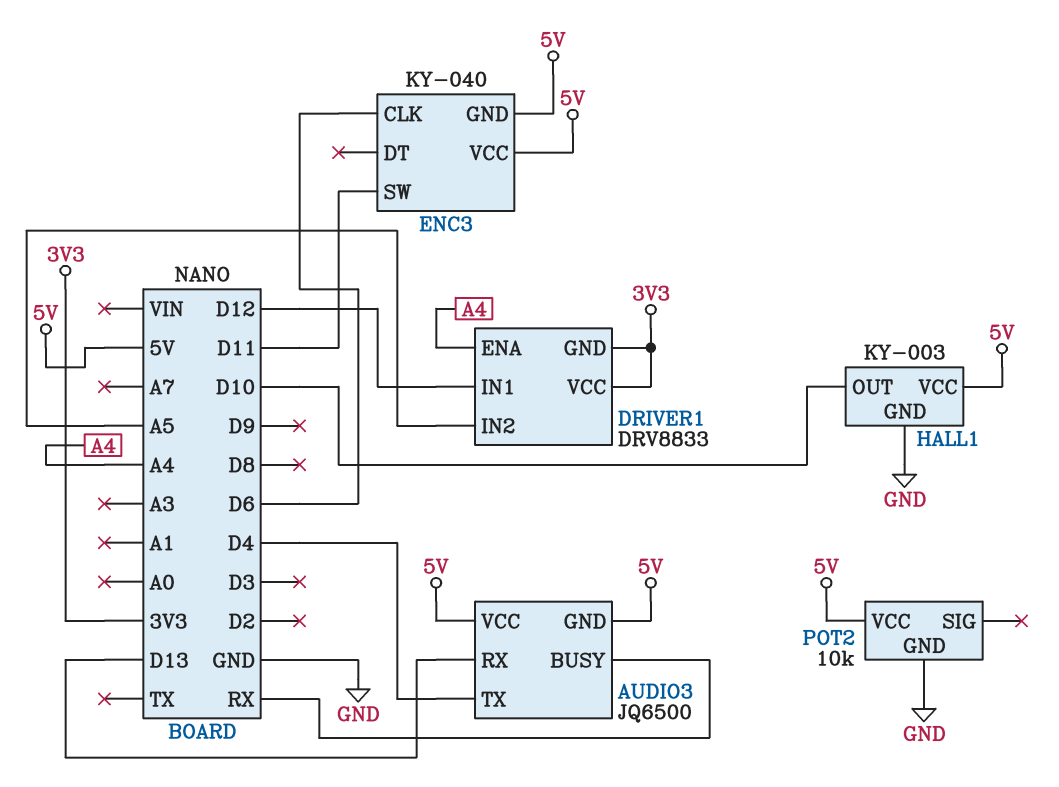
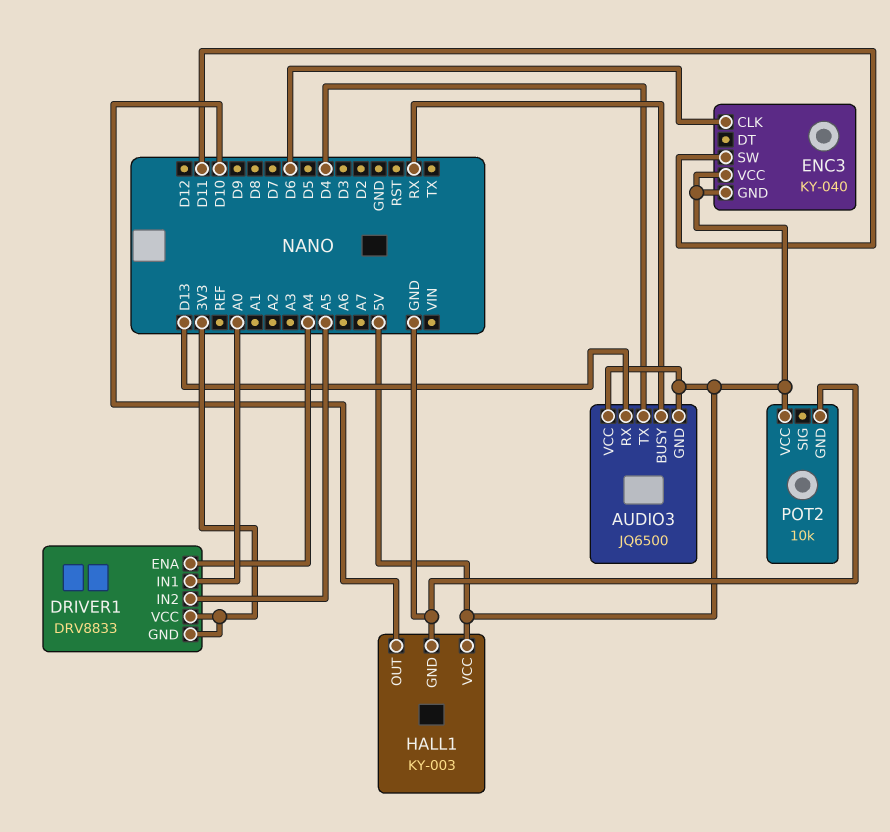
DRIVER1 pin IN1: D12 -> A0

